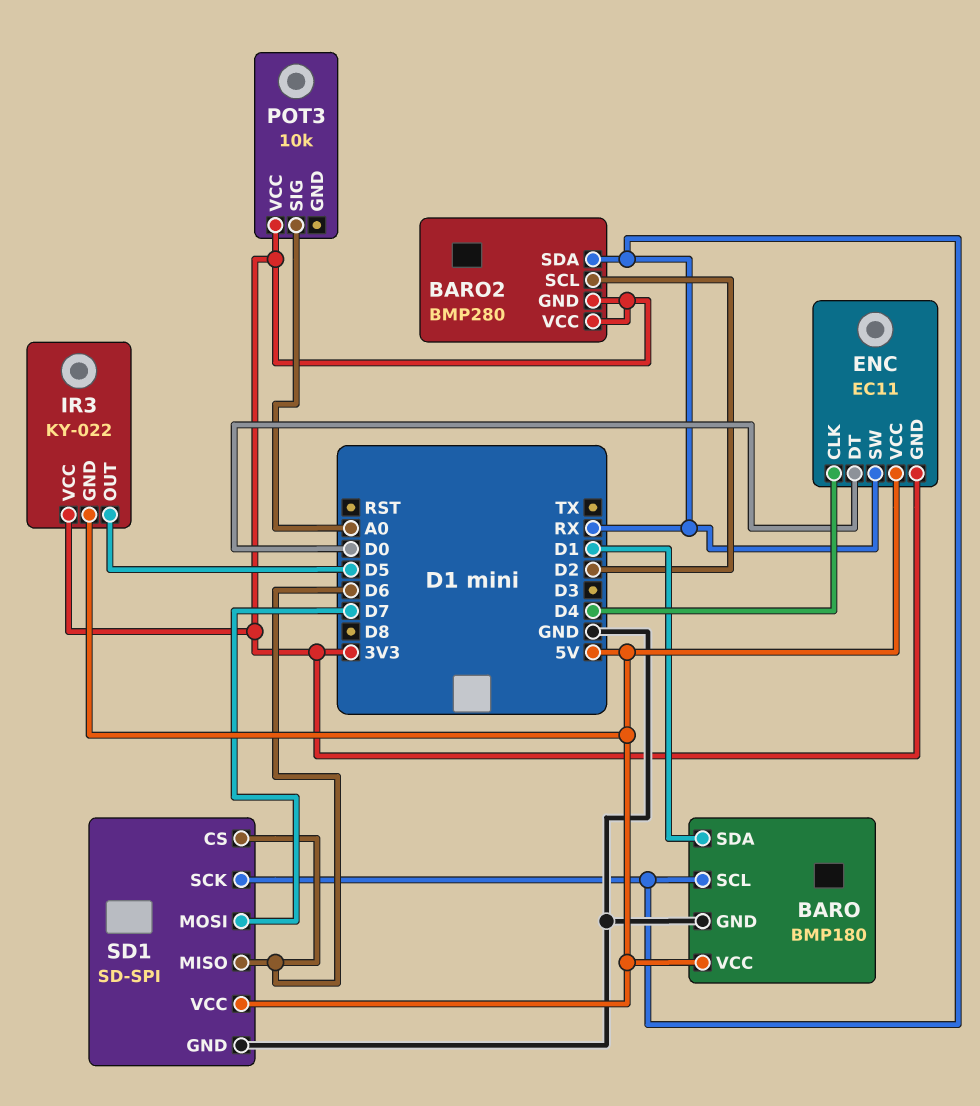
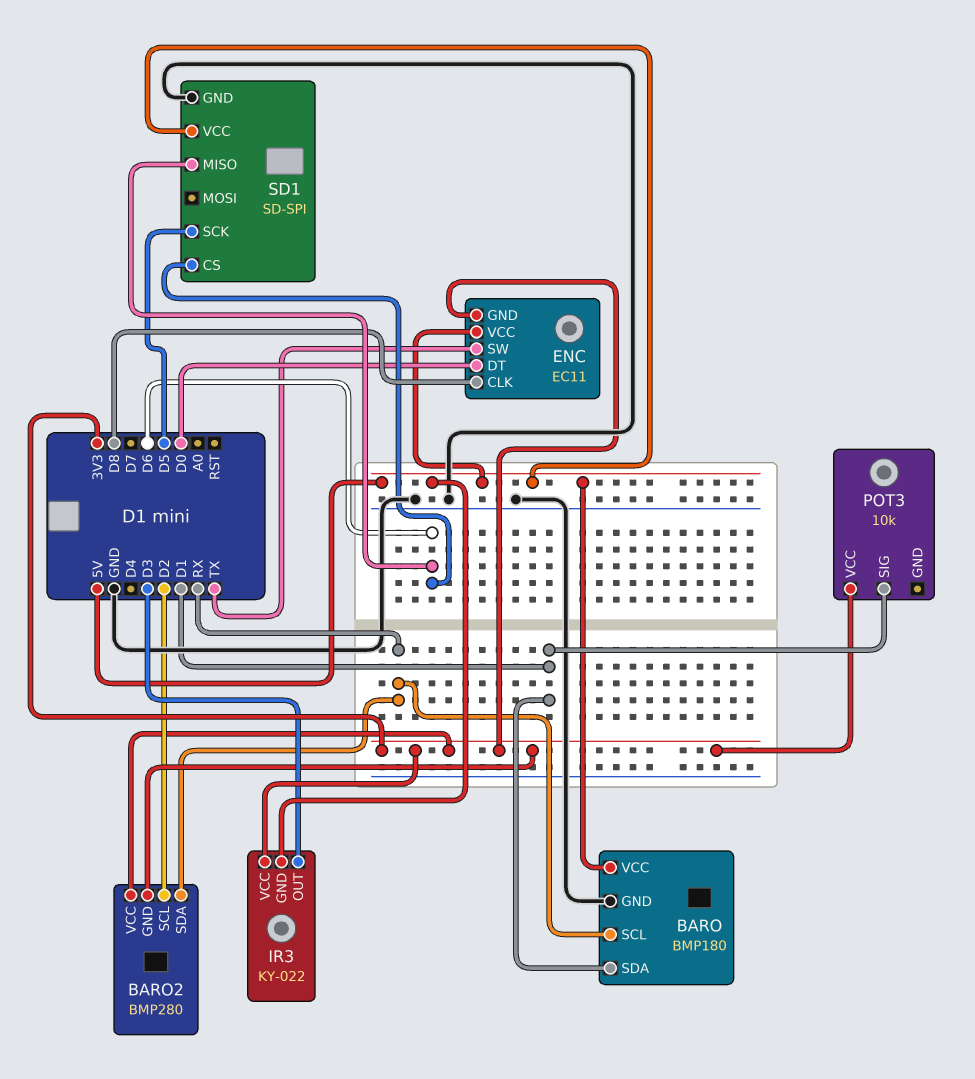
ENC pin CLK: D4 -> D8
ENC pin SW: RX -> TX
IR3 pin OUT: D5 -> D3
POT3 pin SIG: A0 -> D1
SD1 pin MOSI: D7 -> none
SD1 pin SCK: RX -> D5

